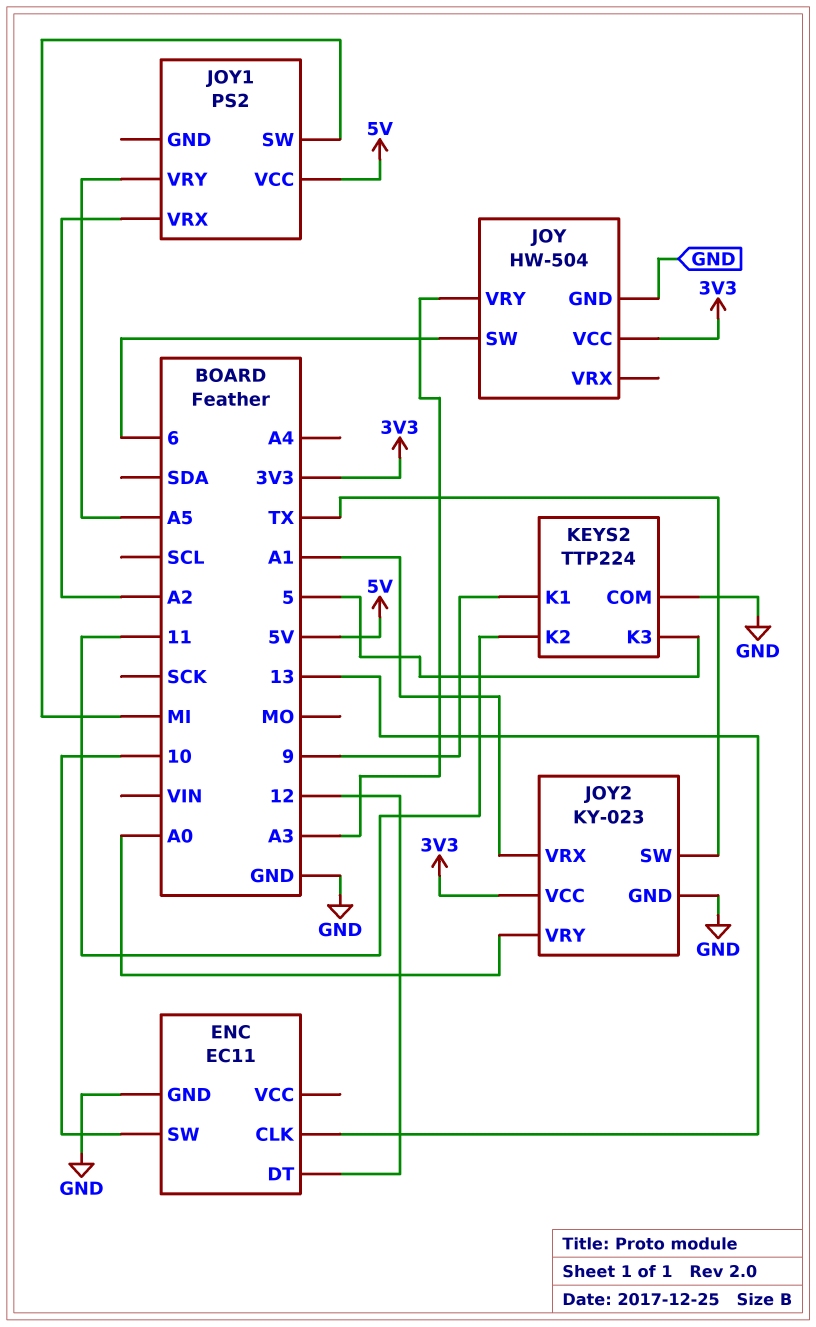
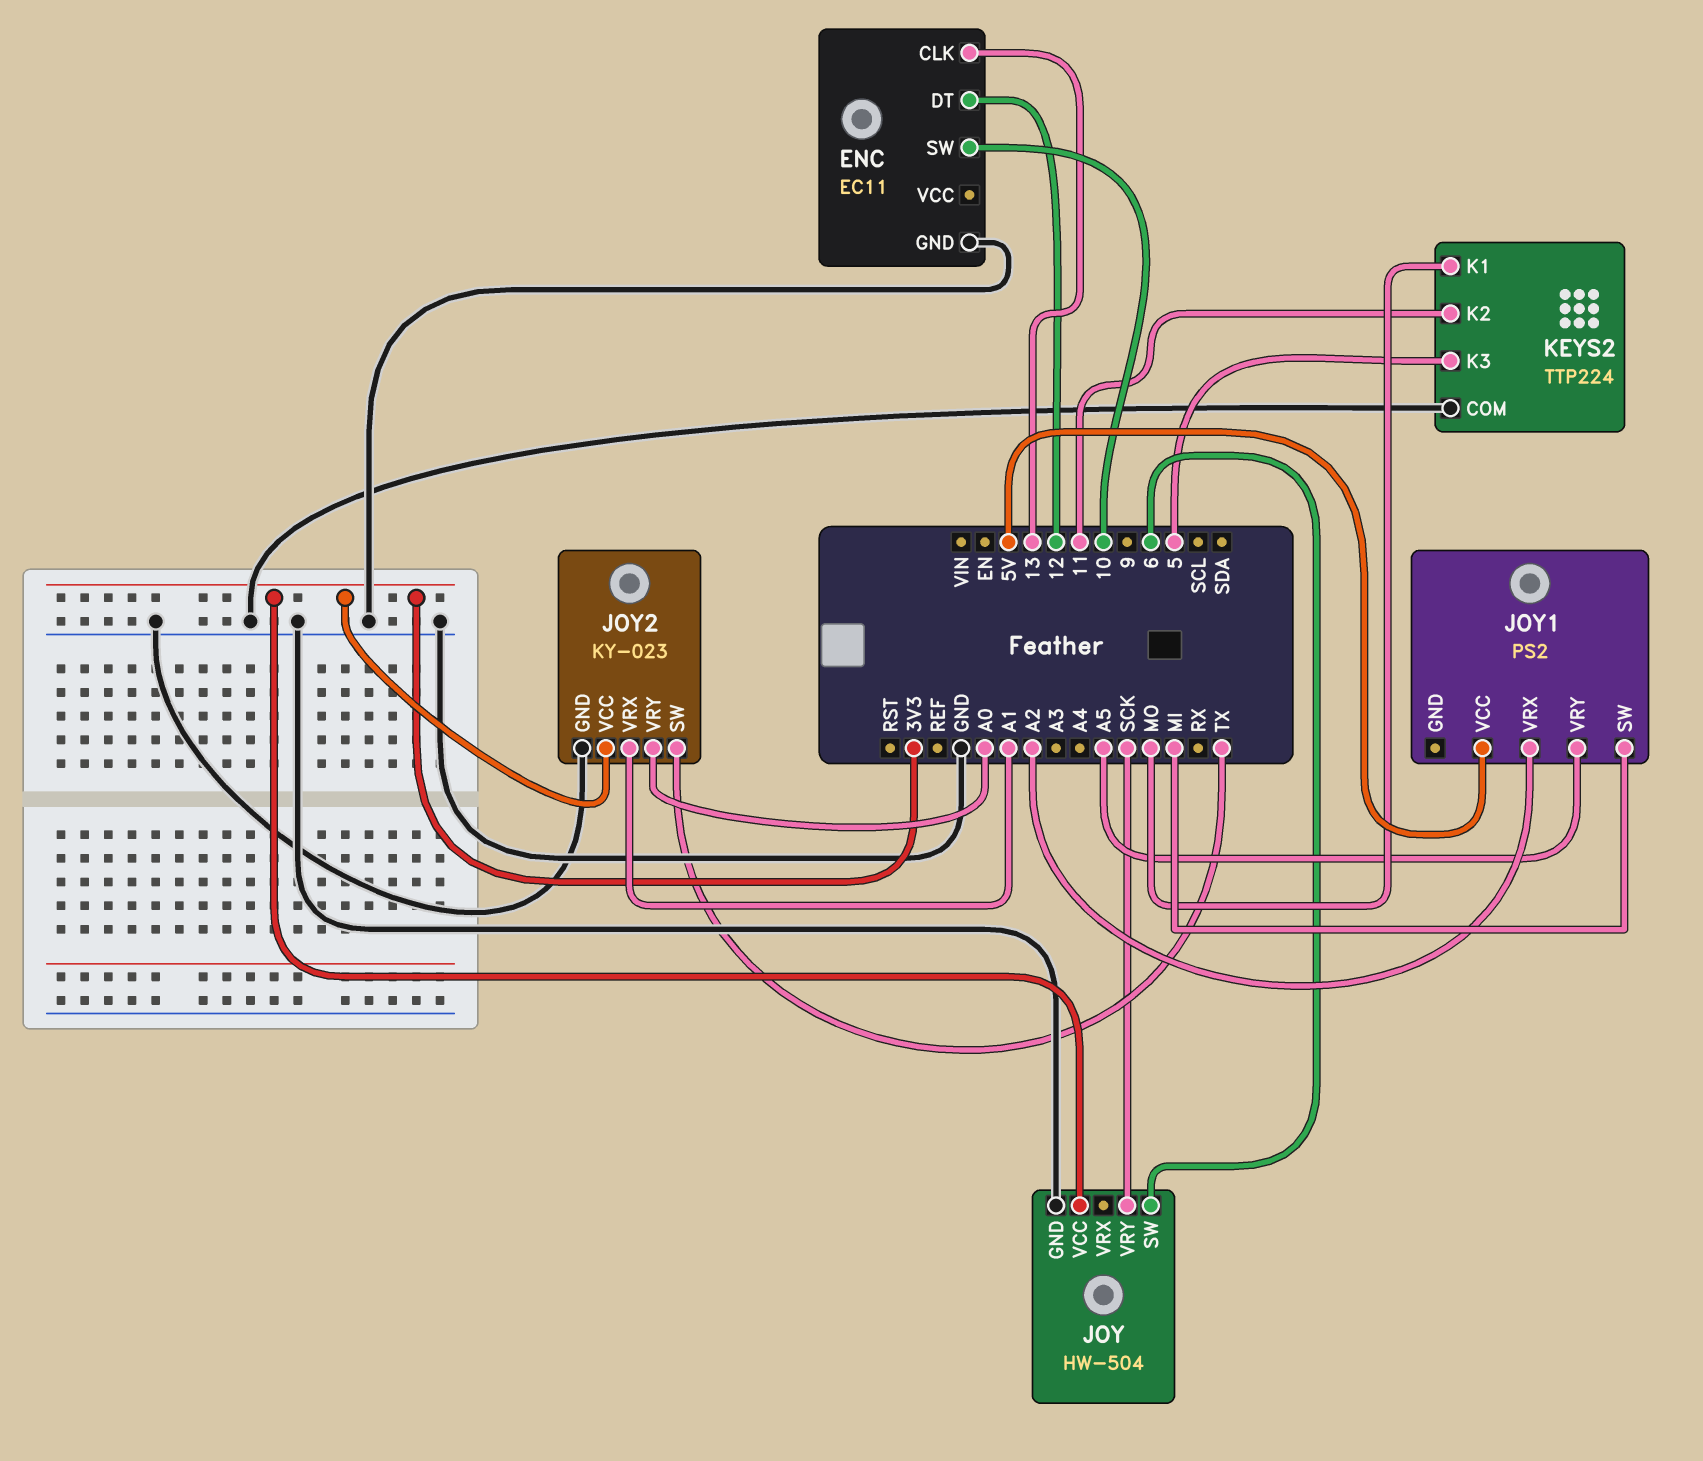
JOY pin VRY: A3 -> SCK
KEYS2 pin K1: 9 -> MO

